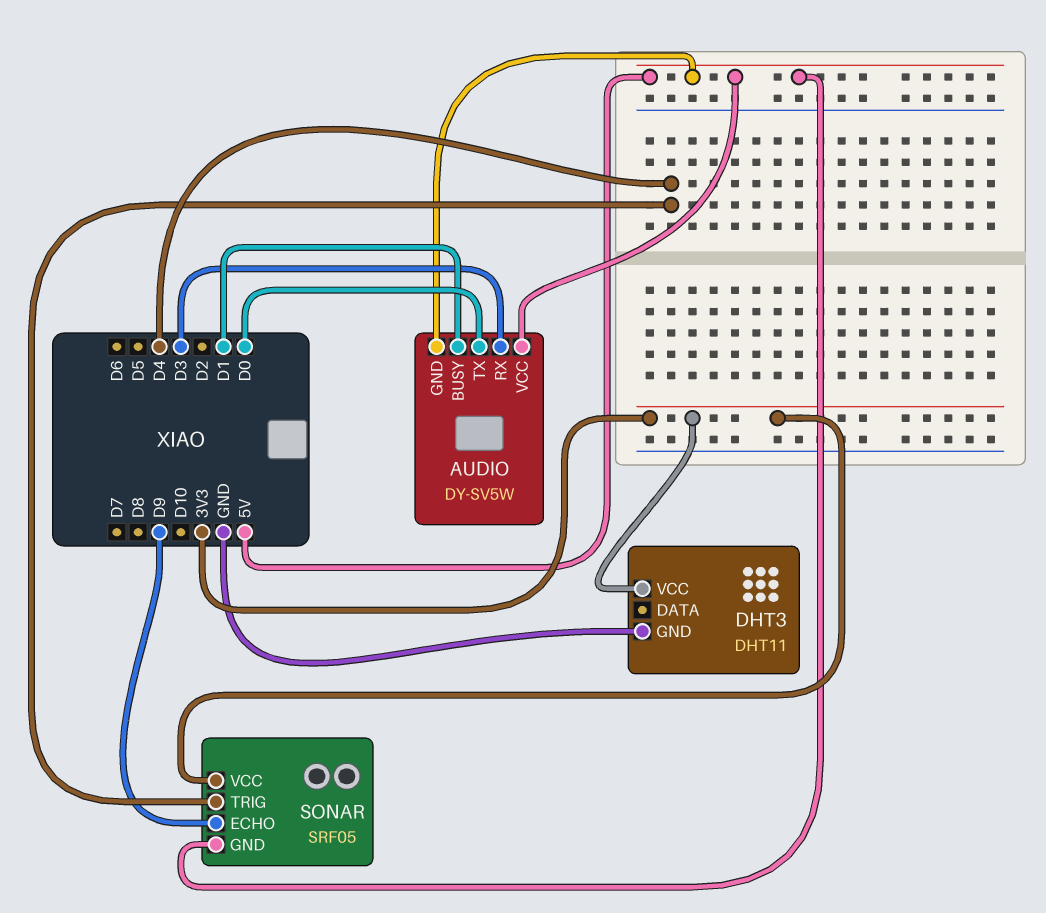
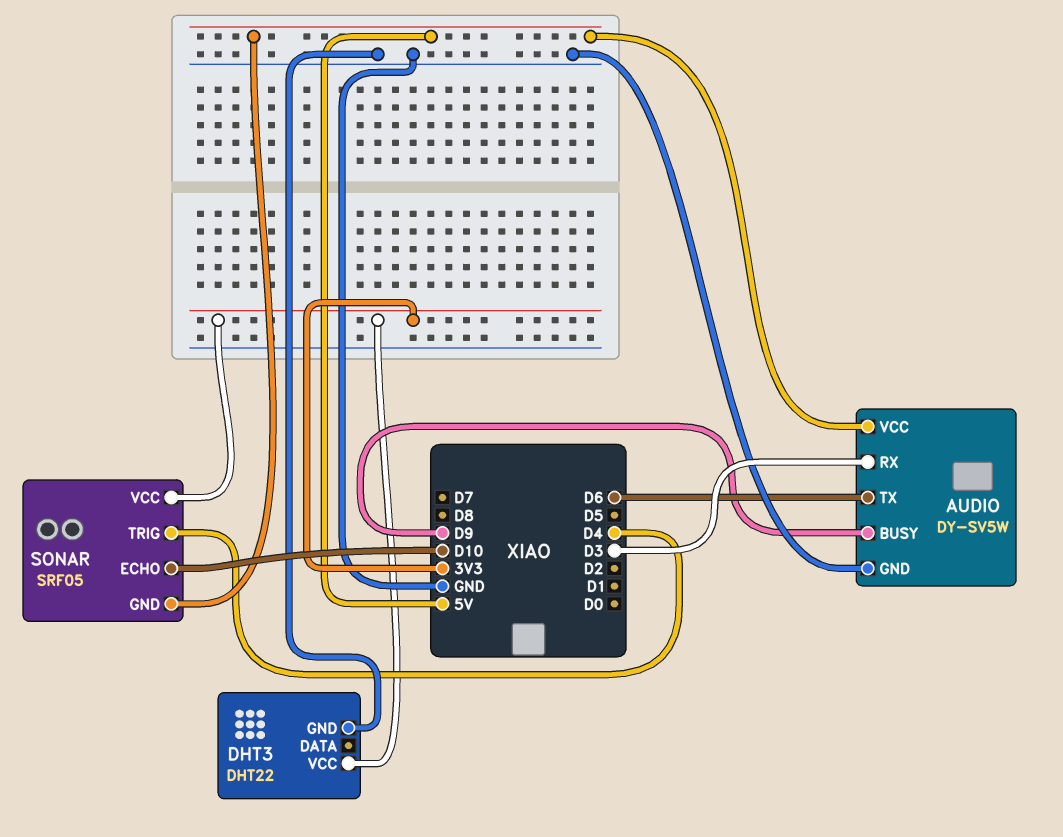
AUDIO pin BUSY: D1 -> D9
AUDIO pin GND: 5V -> GND
AUDIO pin TX: D0 -> D6
DHT3: DHT11 -> DHT22
SONAR pin ECHO: D9 -> D10

